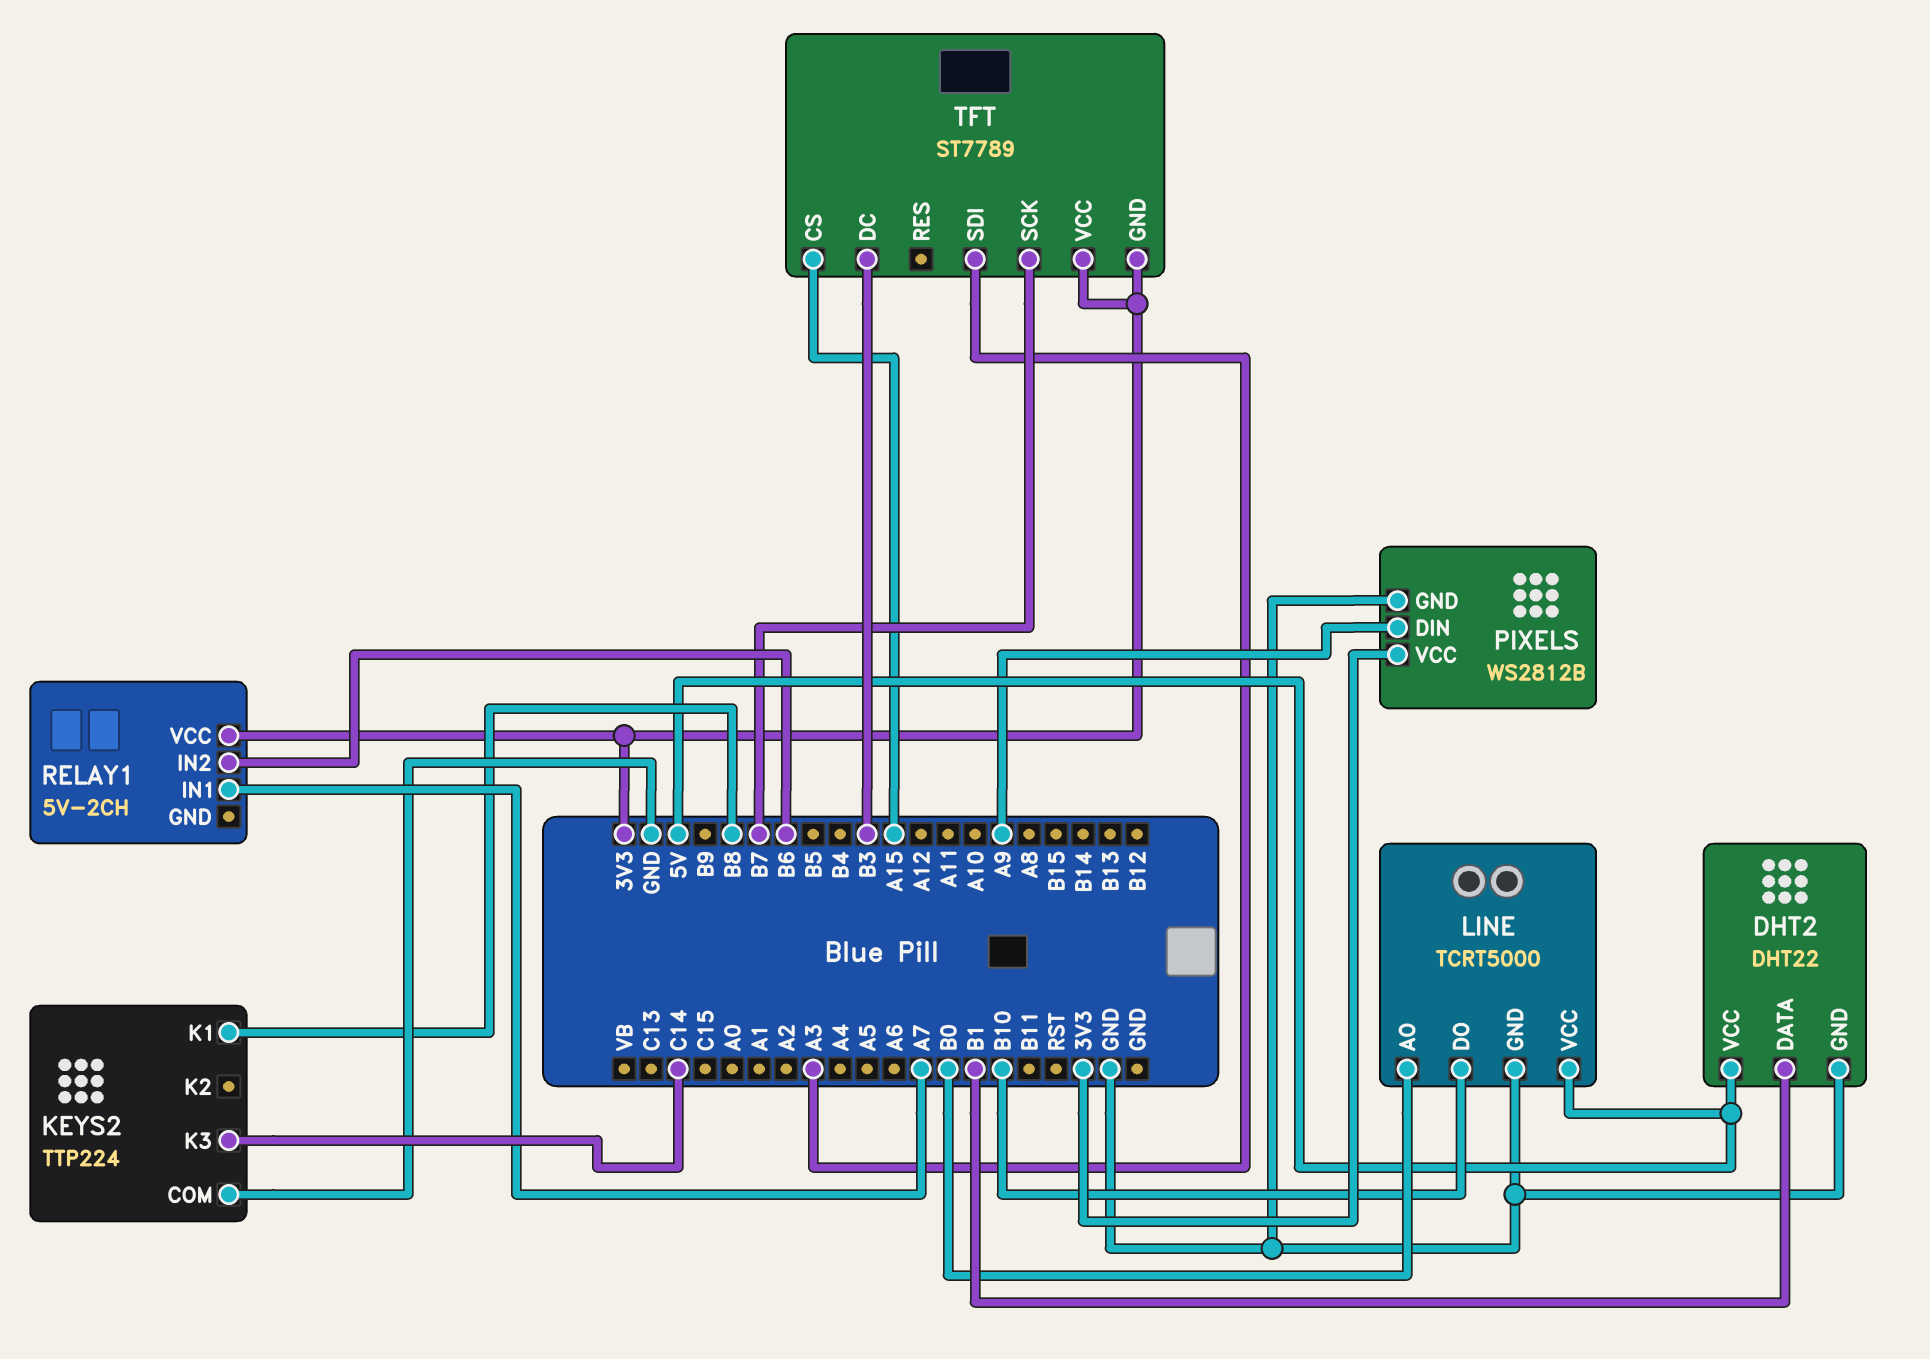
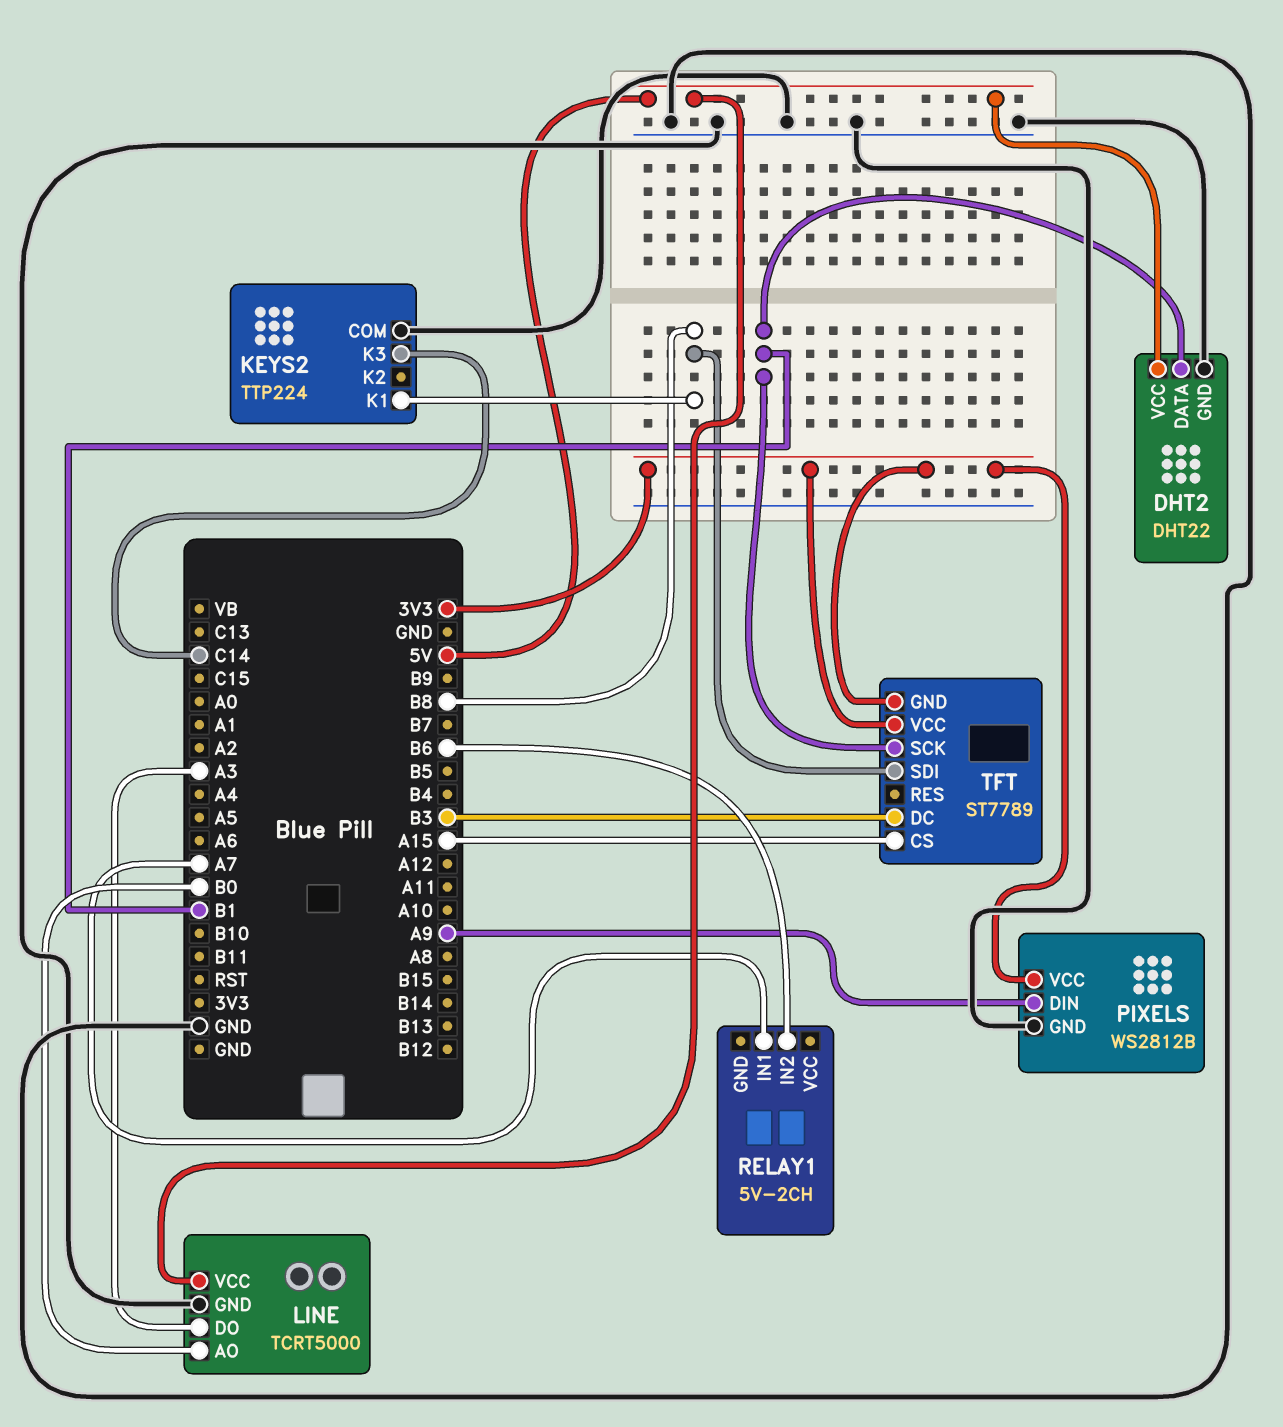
LINE pin DO: B10 -> A3
RELAY1 pin VCC: 3V3 -> none
TFT pin SCK: B7 -> B1
TFT pin SDI: A3 -> B8

